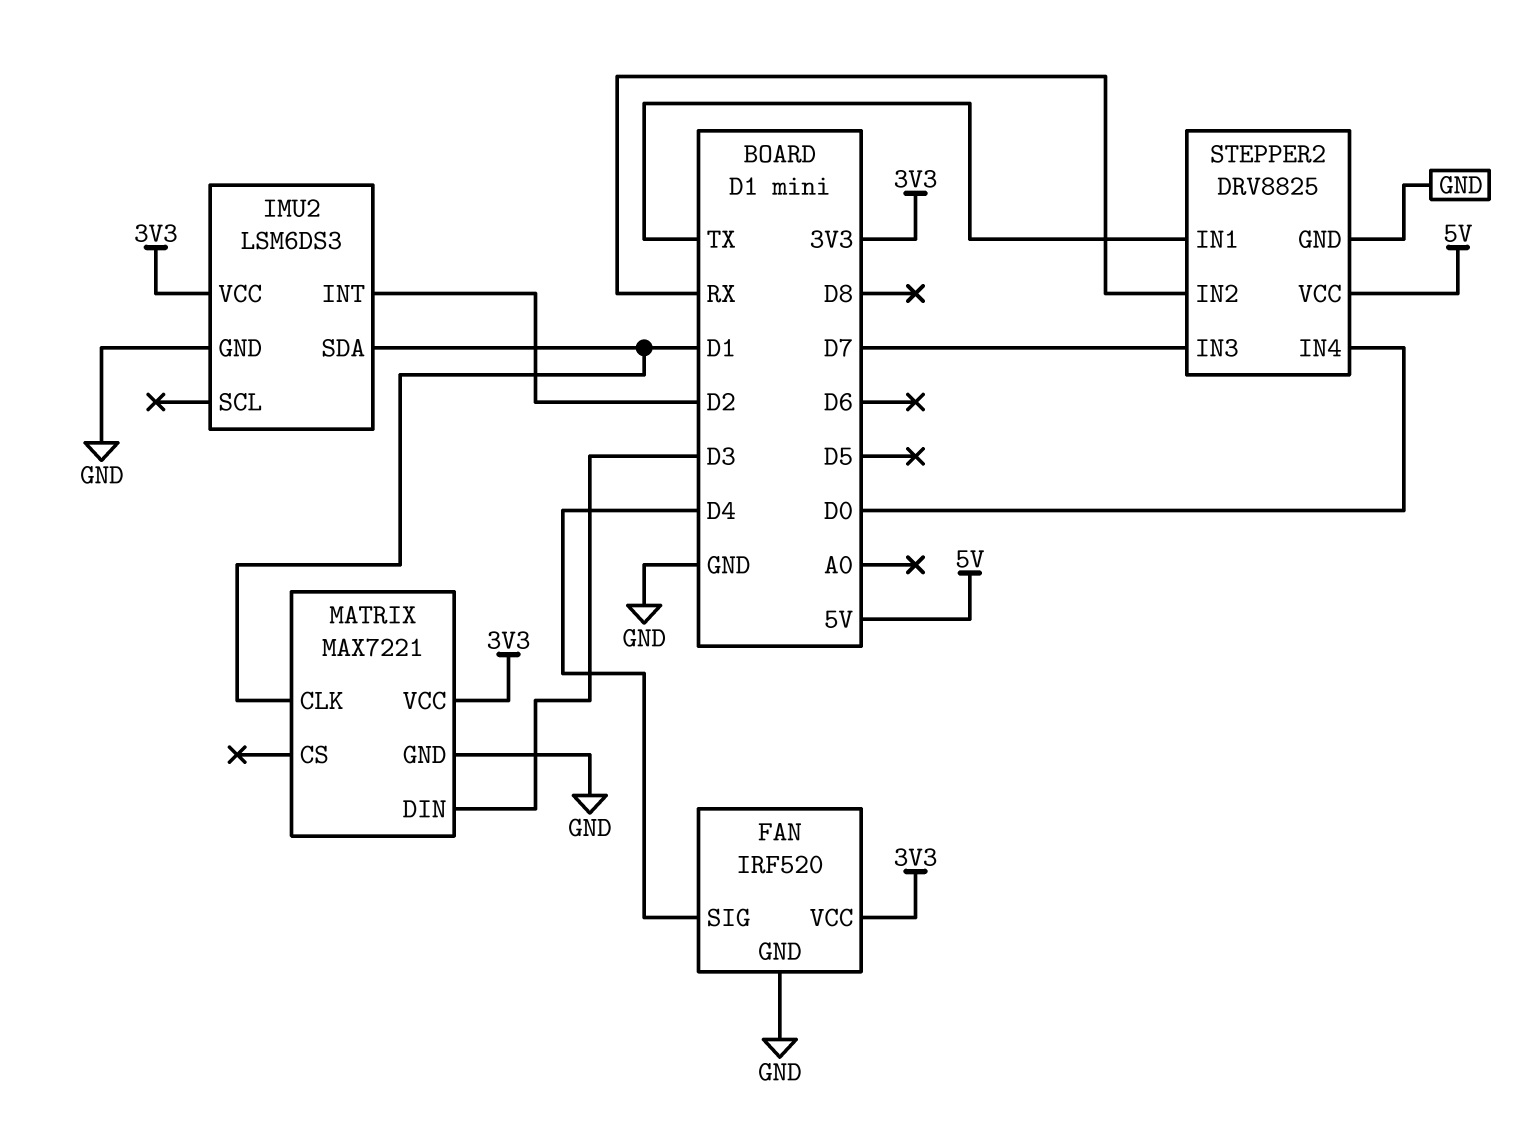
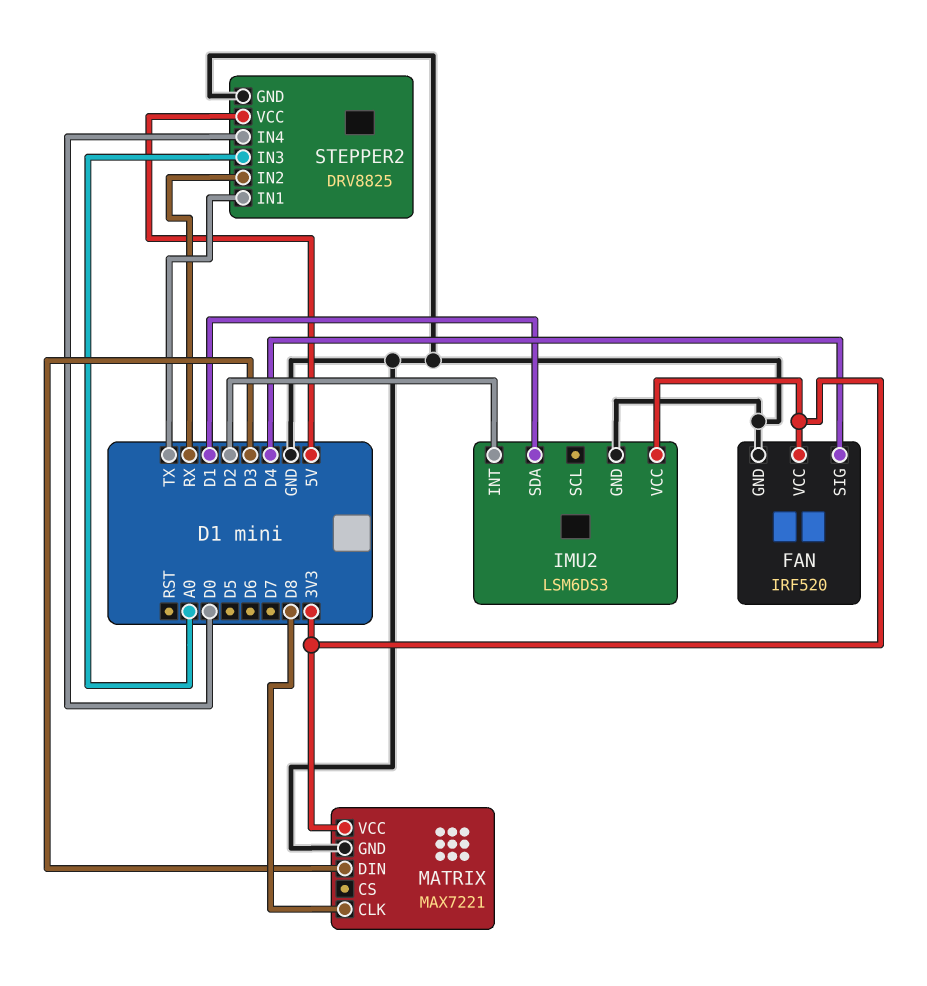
MATRIX pin CLK: D1 -> D8
STEPPER2 pin IN3: D7 -> A0

